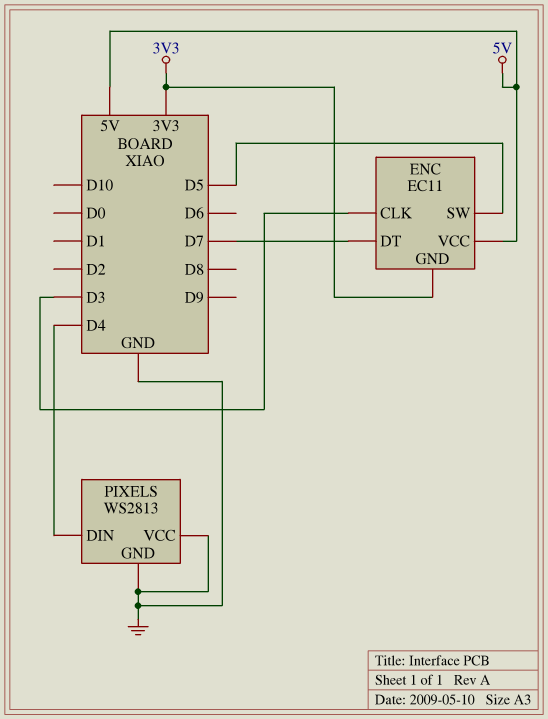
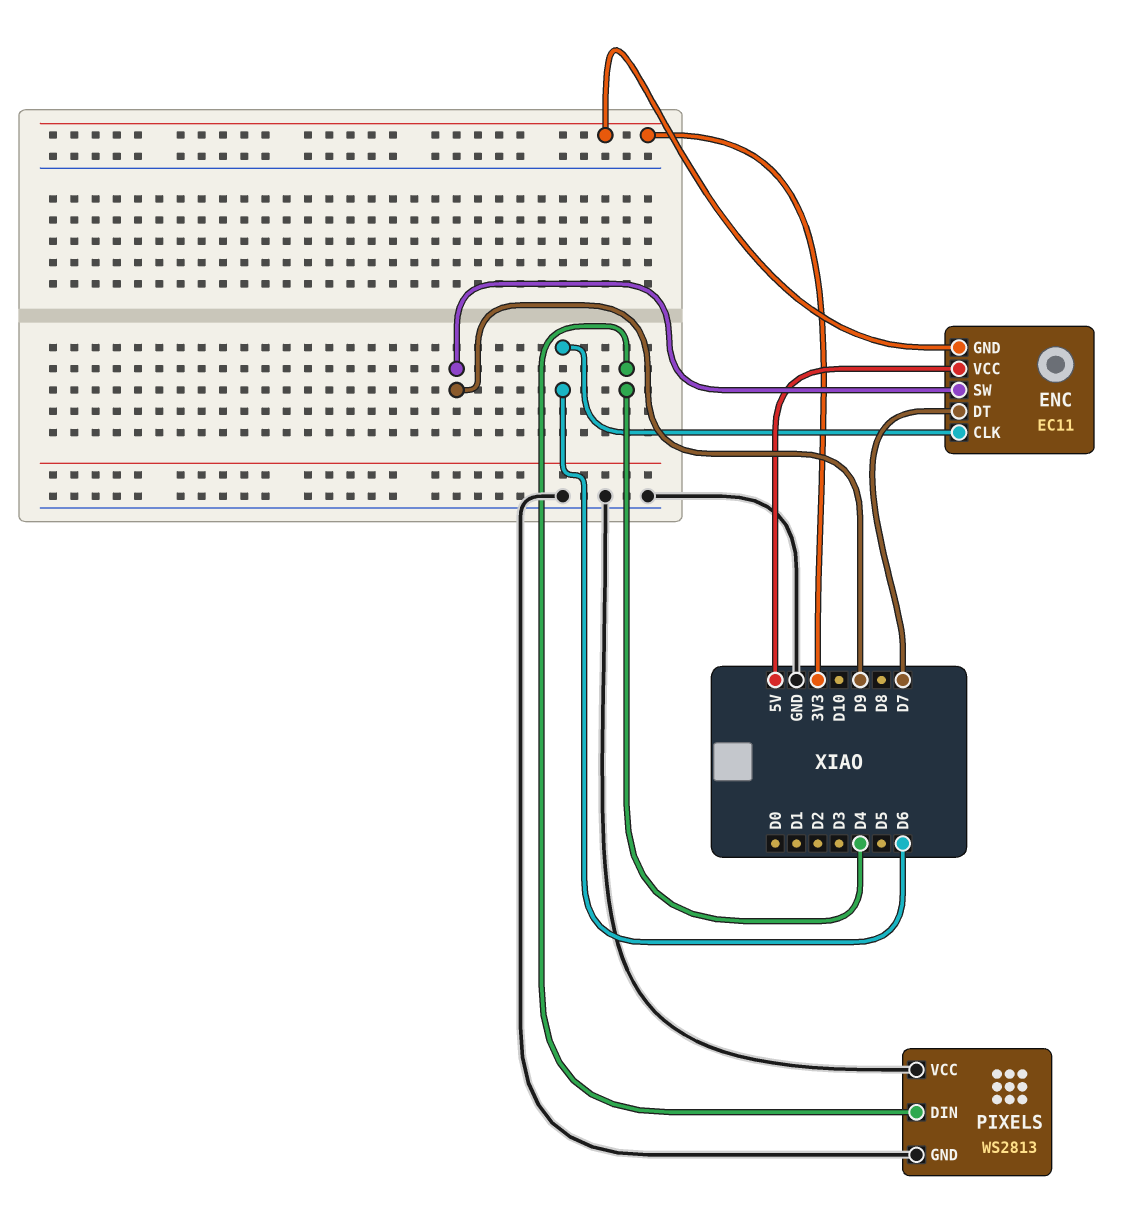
ENC pin CLK: D3 -> D6
ENC pin SW: D5 -> D9

